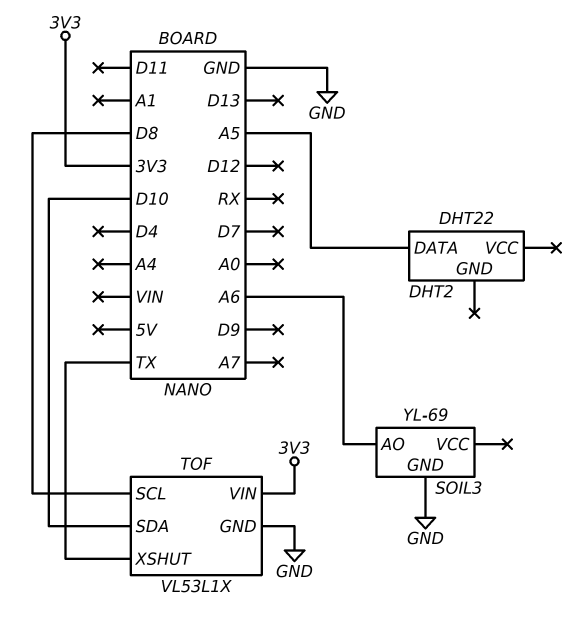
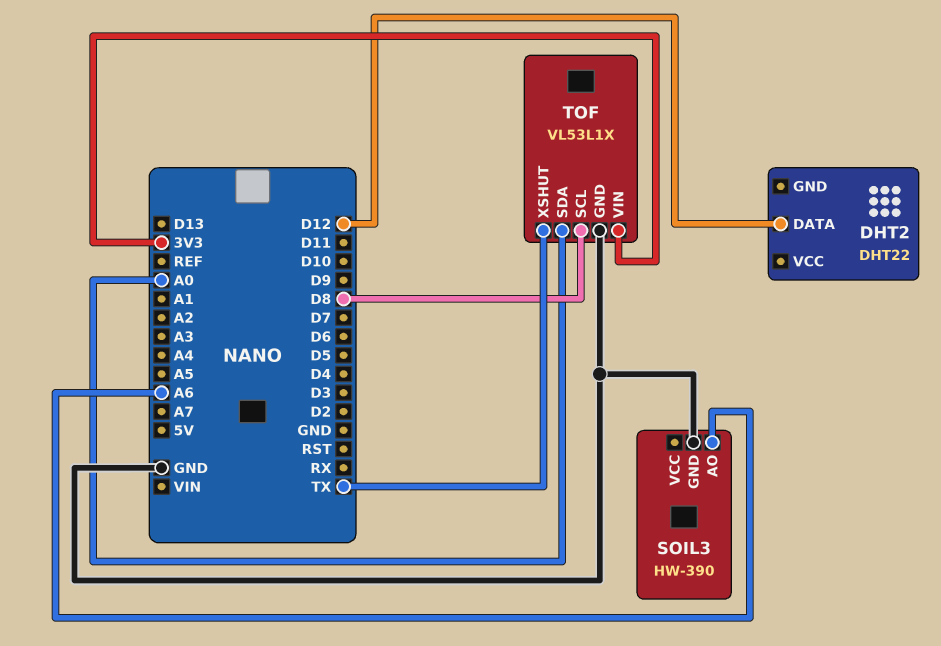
DHT2 pin DATA: A5 -> D12
SOIL3: YL-69 -> HW-390
TOF pin SDA: D10 -> A0

